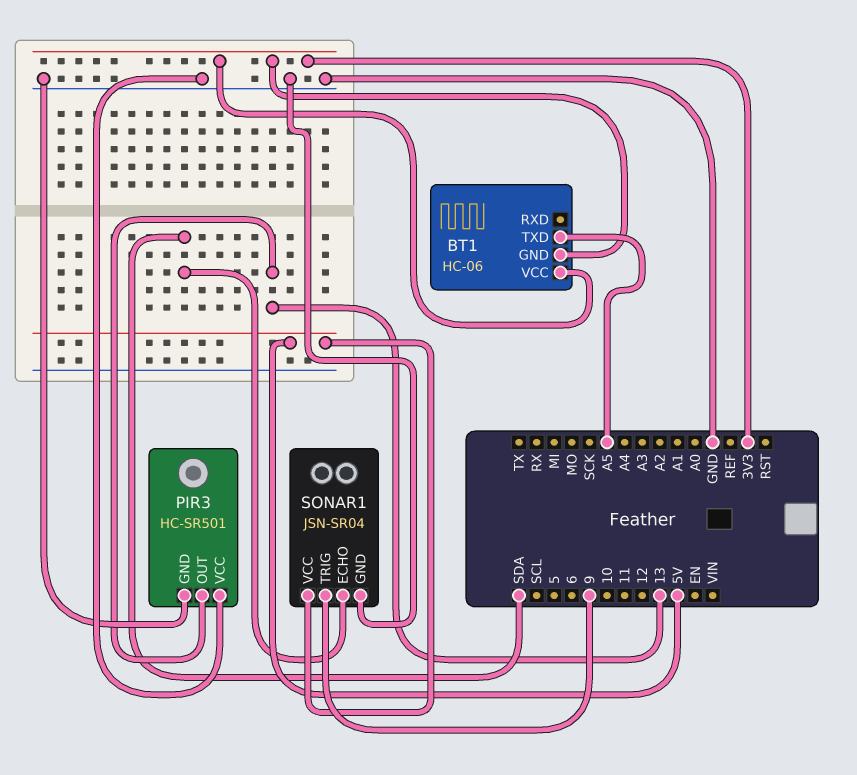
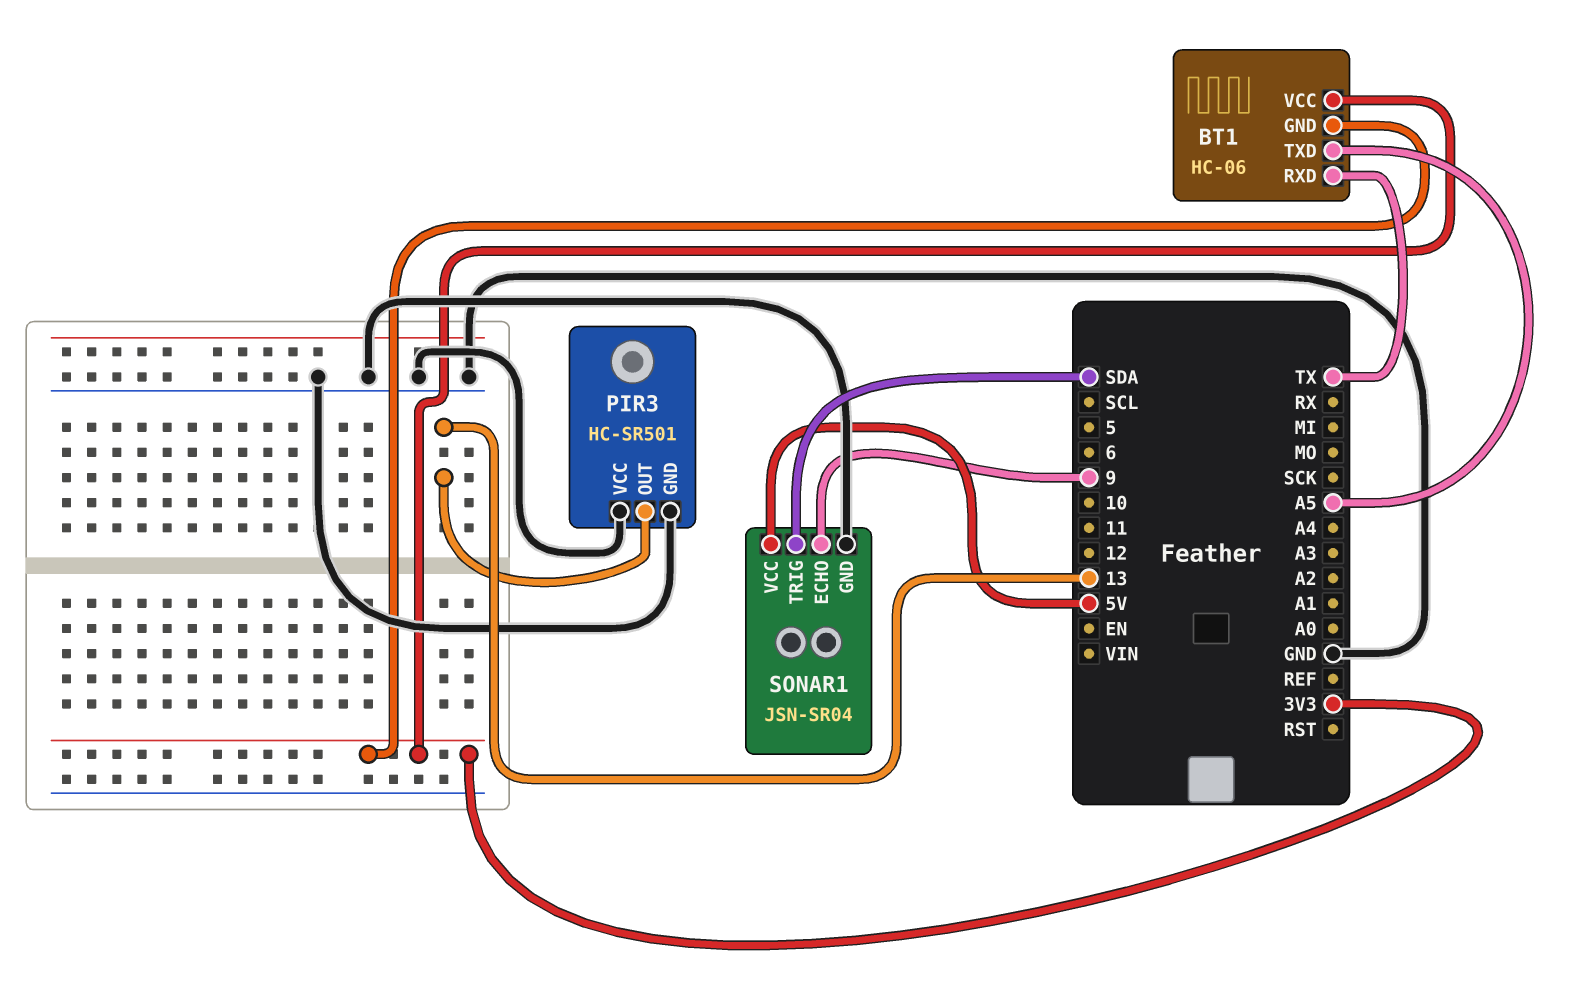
BT1 pin RXD: none -> TX
SONAR1 pin ECHO: SDA -> 9
SONAR1 pin TRIG: 9 -> SDA

